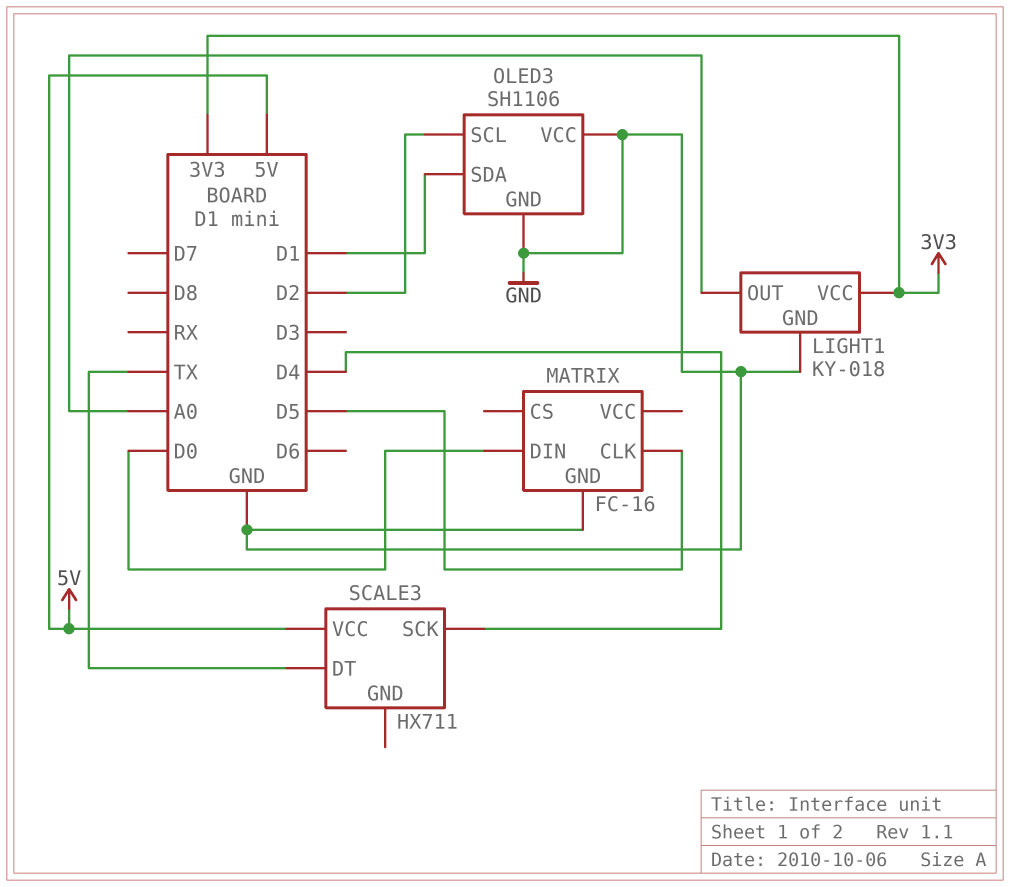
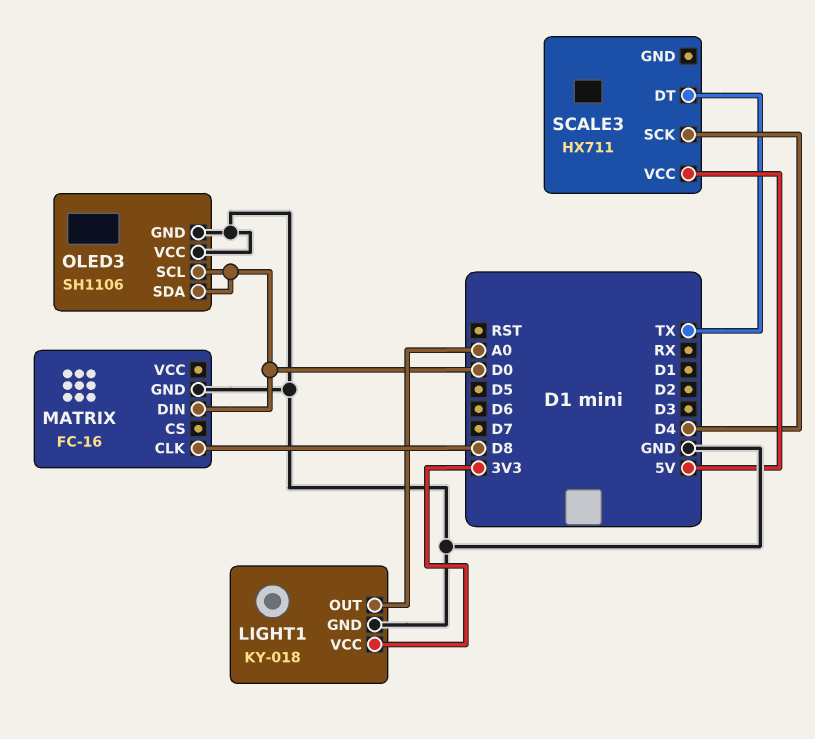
MATRIX pin CLK: D5 -> D8
OLED3 pin SCL: D2 -> D0
OLED3 pin SDA: D1 -> D0

